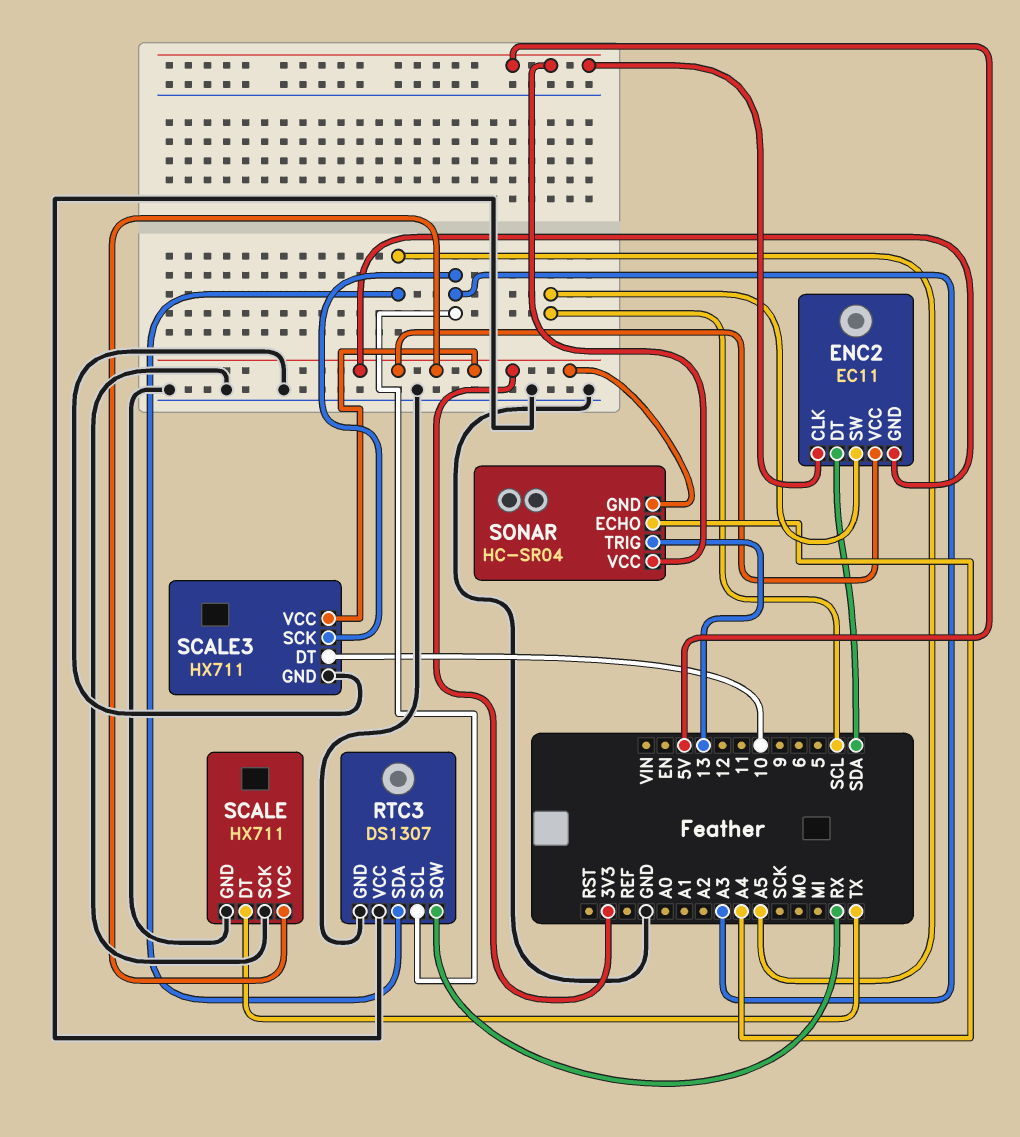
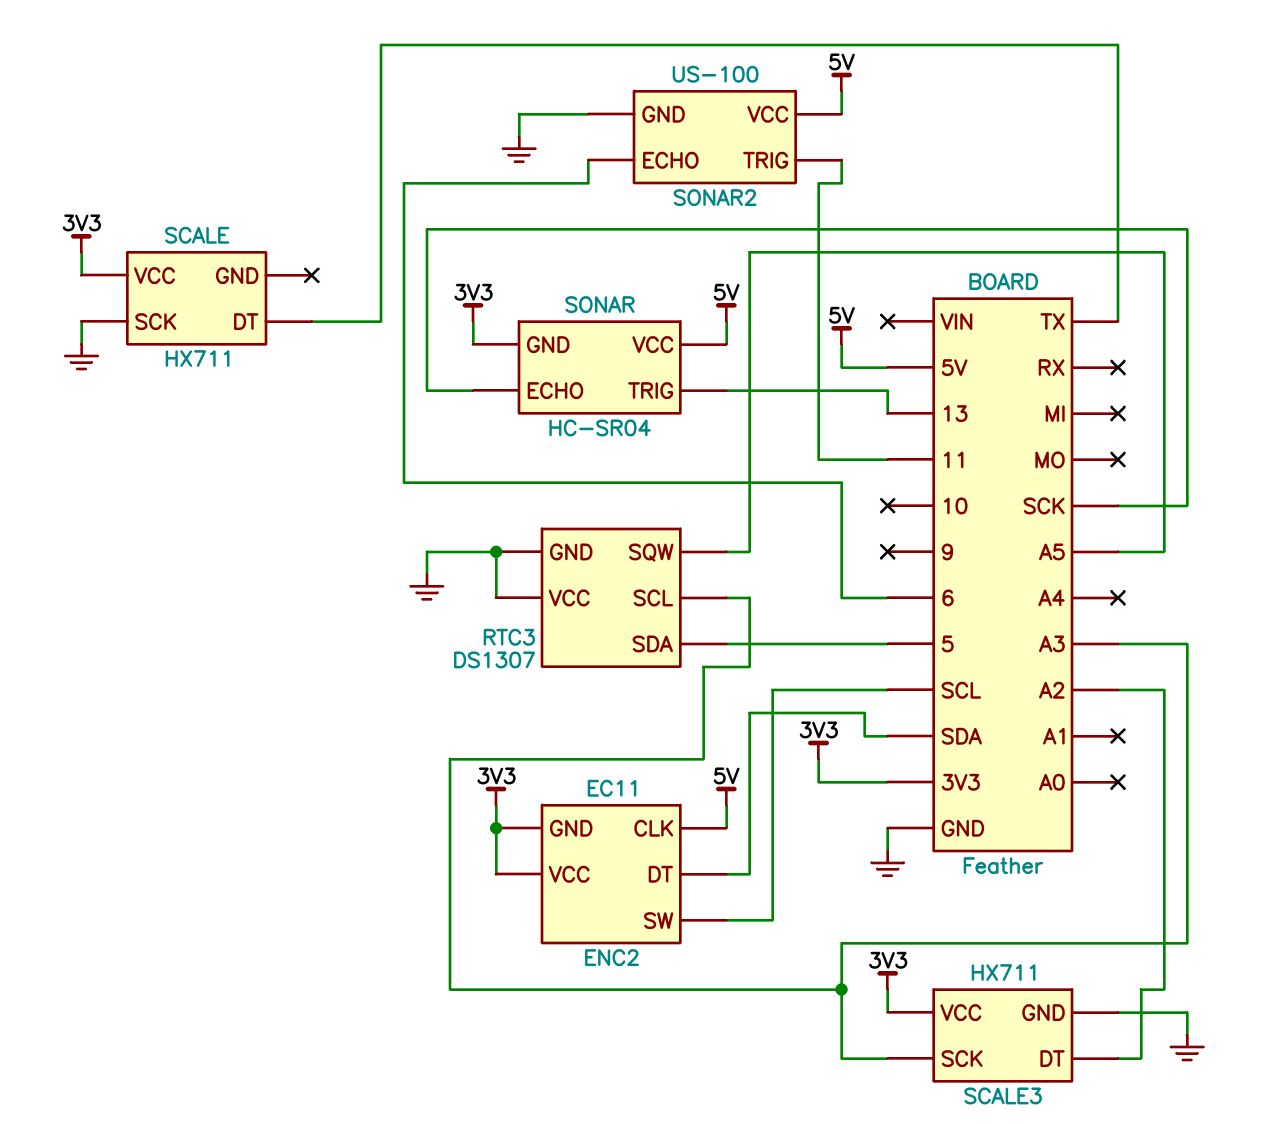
RTC3 pin SDA: A5 -> 5
RTC3 pin SQW: RX -> A5
SCALE pin GND: GND -> none
SCALE3 pin DT: 10 -> A2
SONAR pin ECHO: A4 -> SCK
SONAR2: none -> US-100
SONAR2 pin ECHO: none -> 6
SONAR2 pin GND: none -> GND
SONAR2 pin TRIG: none -> 11
SONAR2 pin VCC: none -> 5V

